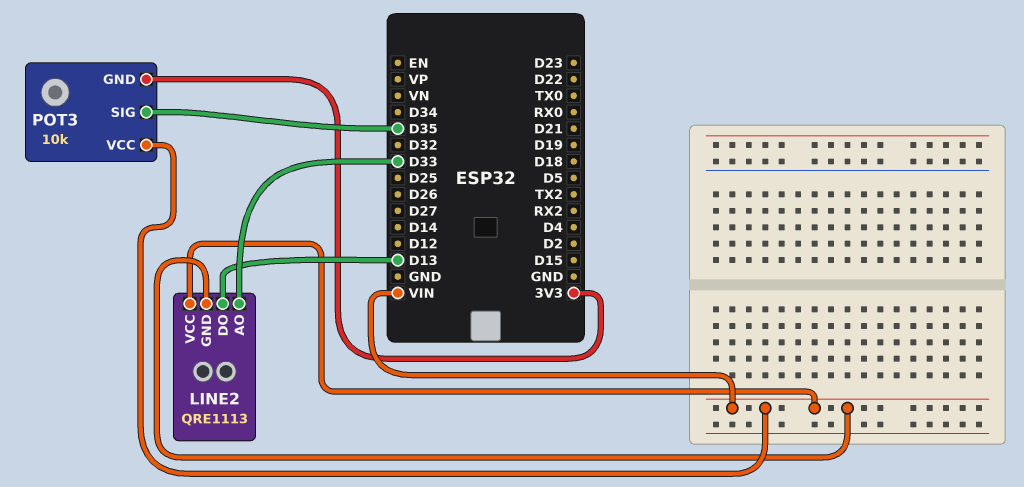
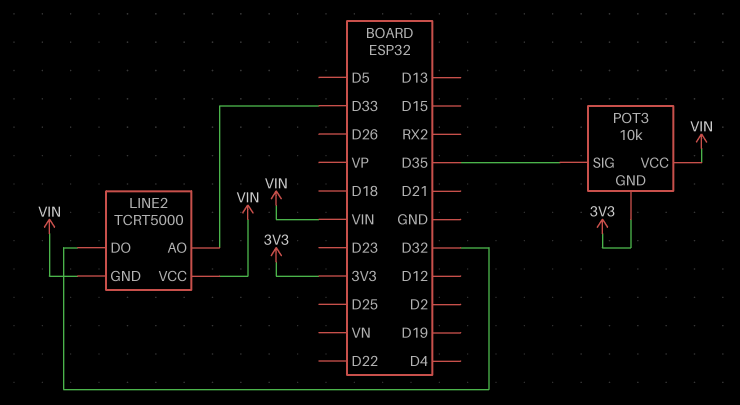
LINE2: QRE1113 -> TCRT5000
LINE2 pin DO: D13 -> D32

